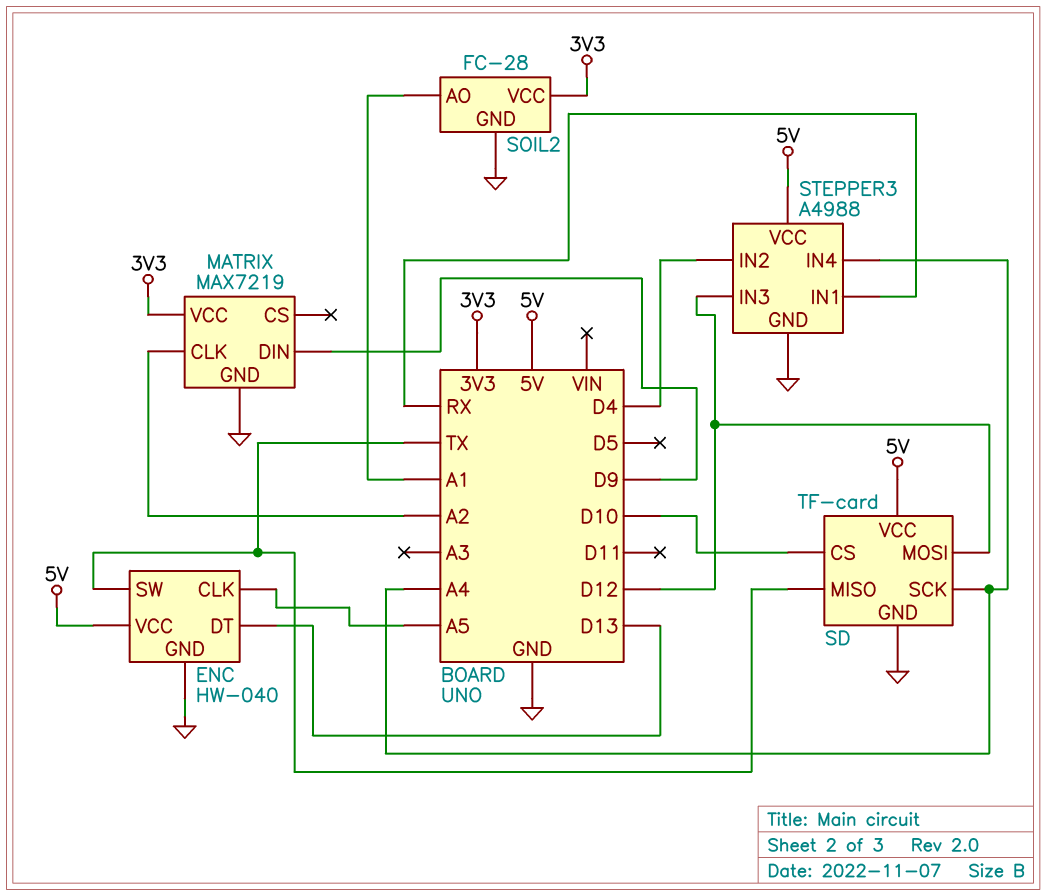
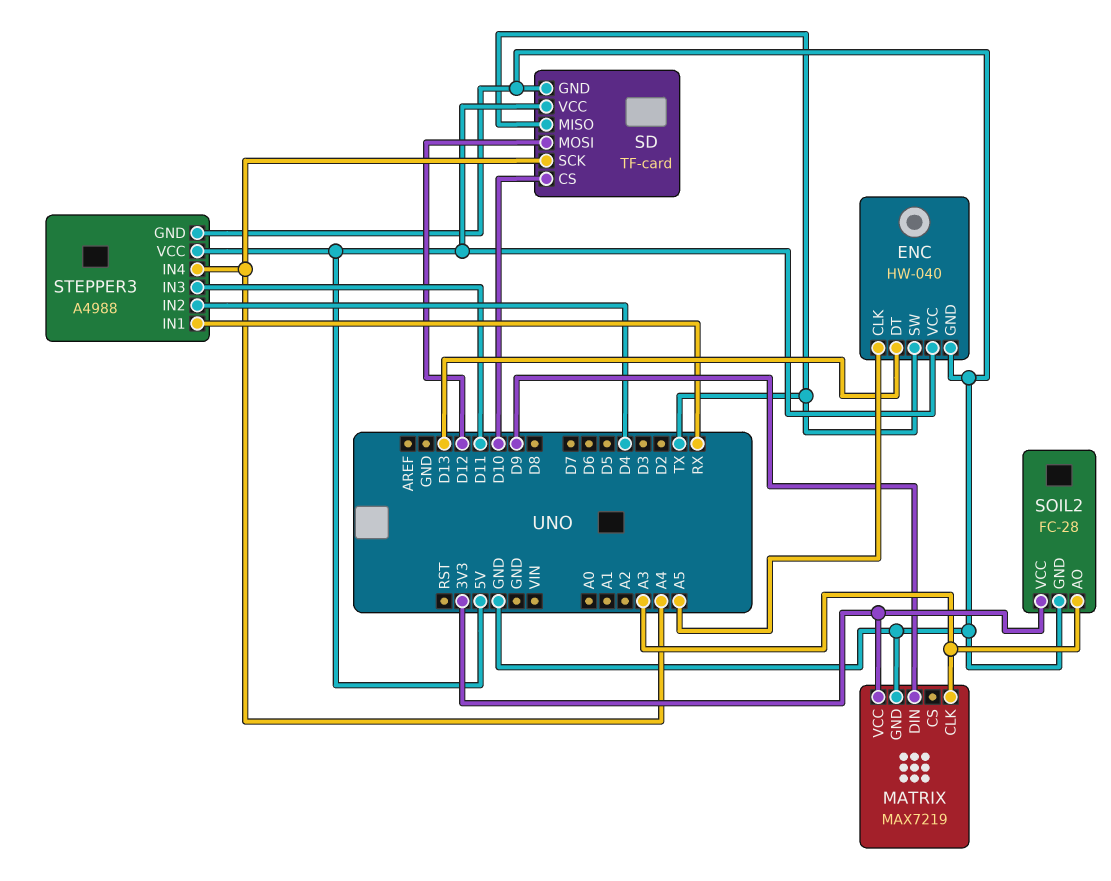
MATRIX pin CLK: A2 -> A3
SOIL2 pin AO: A1 -> A3
STEPPER3 pin IN3: D12 -> D11

